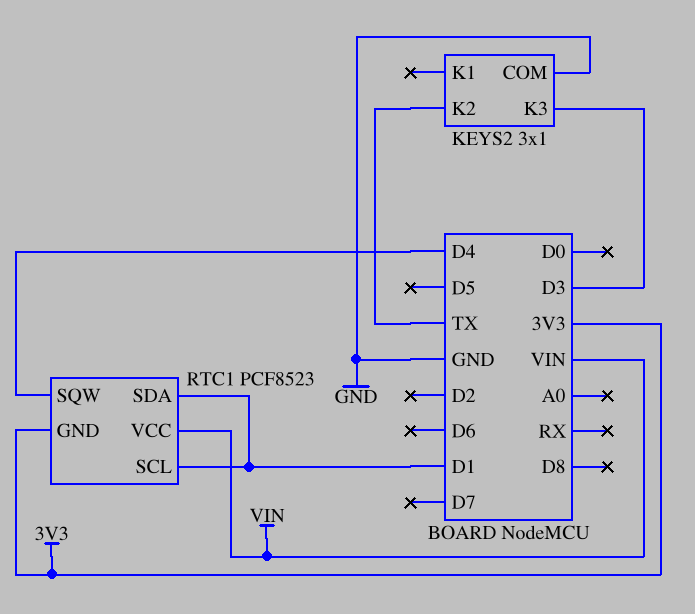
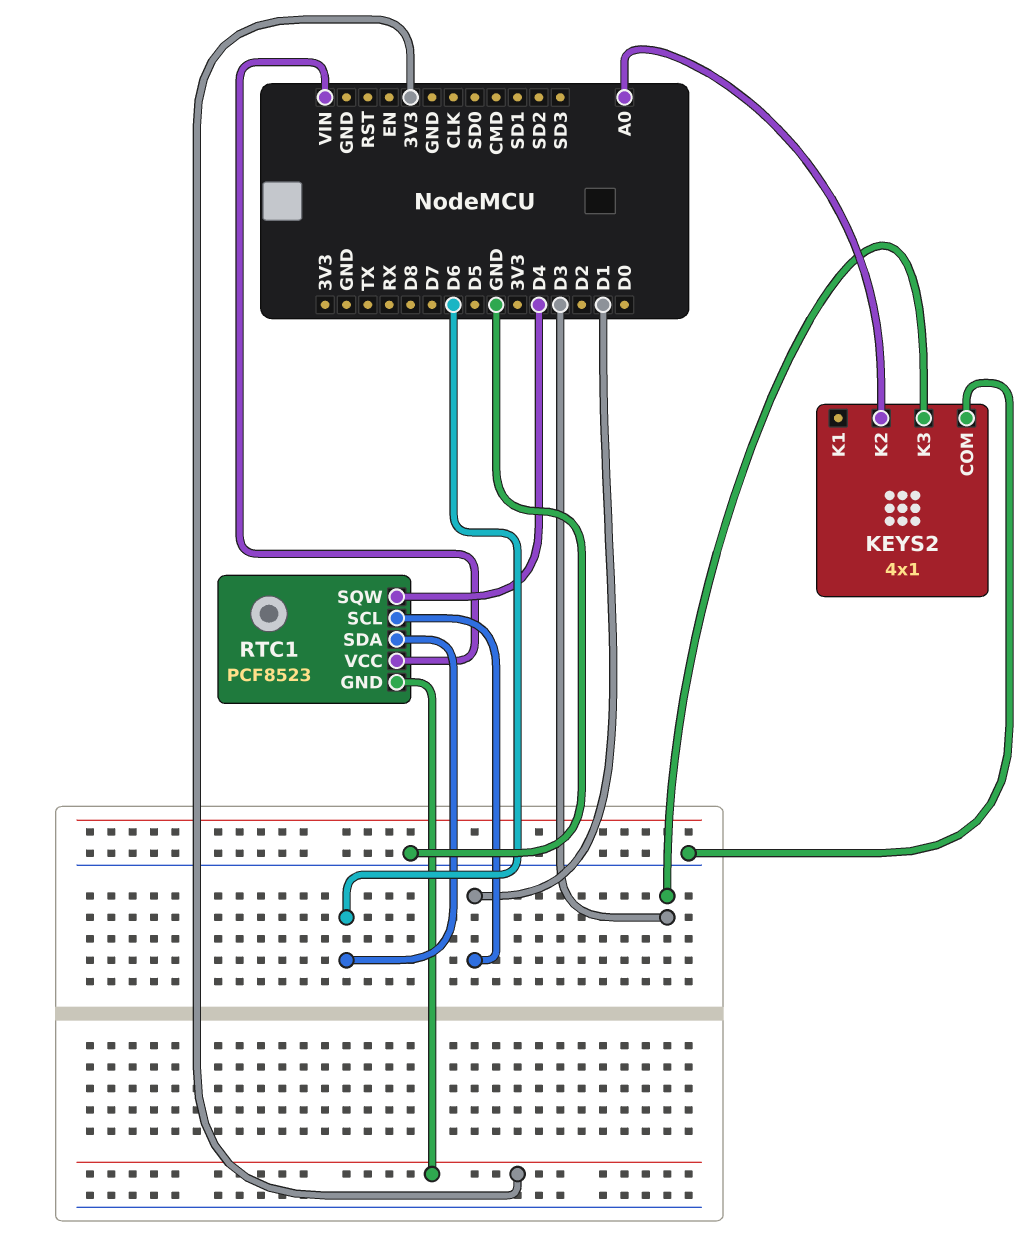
KEYS2: 3x1 -> 4x1
KEYS2 pin K2: TX -> A0
RTC1 pin SDA: D1 -> D6

